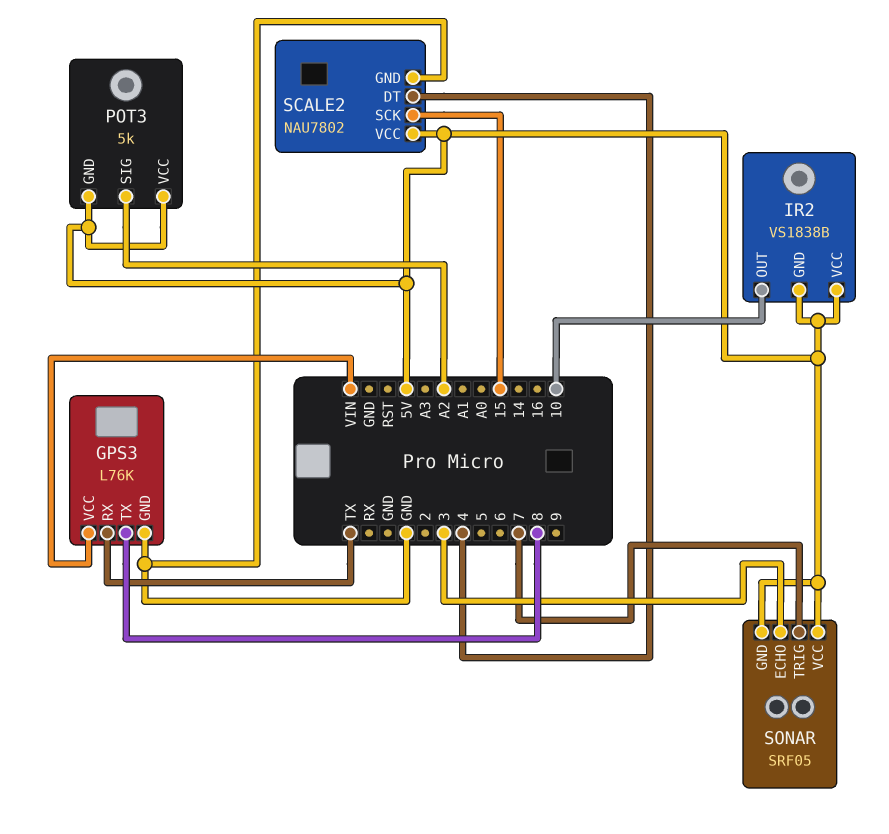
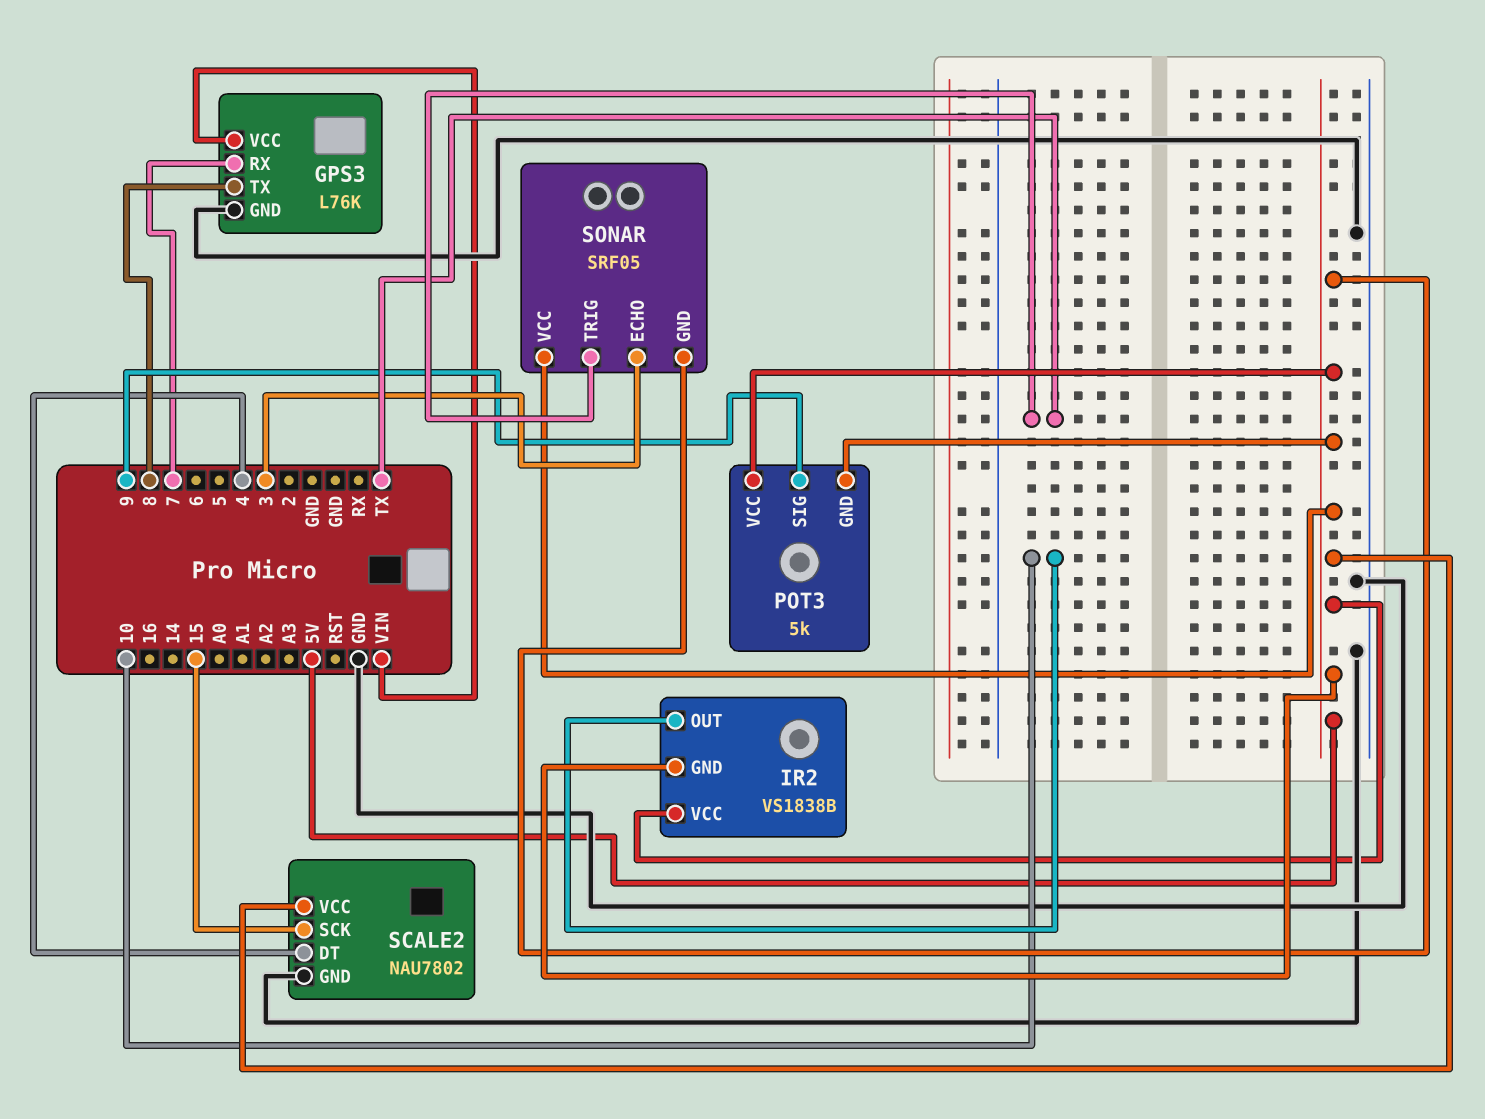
GPS3 pin RX: TX -> 7
POT3 pin SIG: A2 -> 9
SONAR pin TRIG: 7 -> TX

